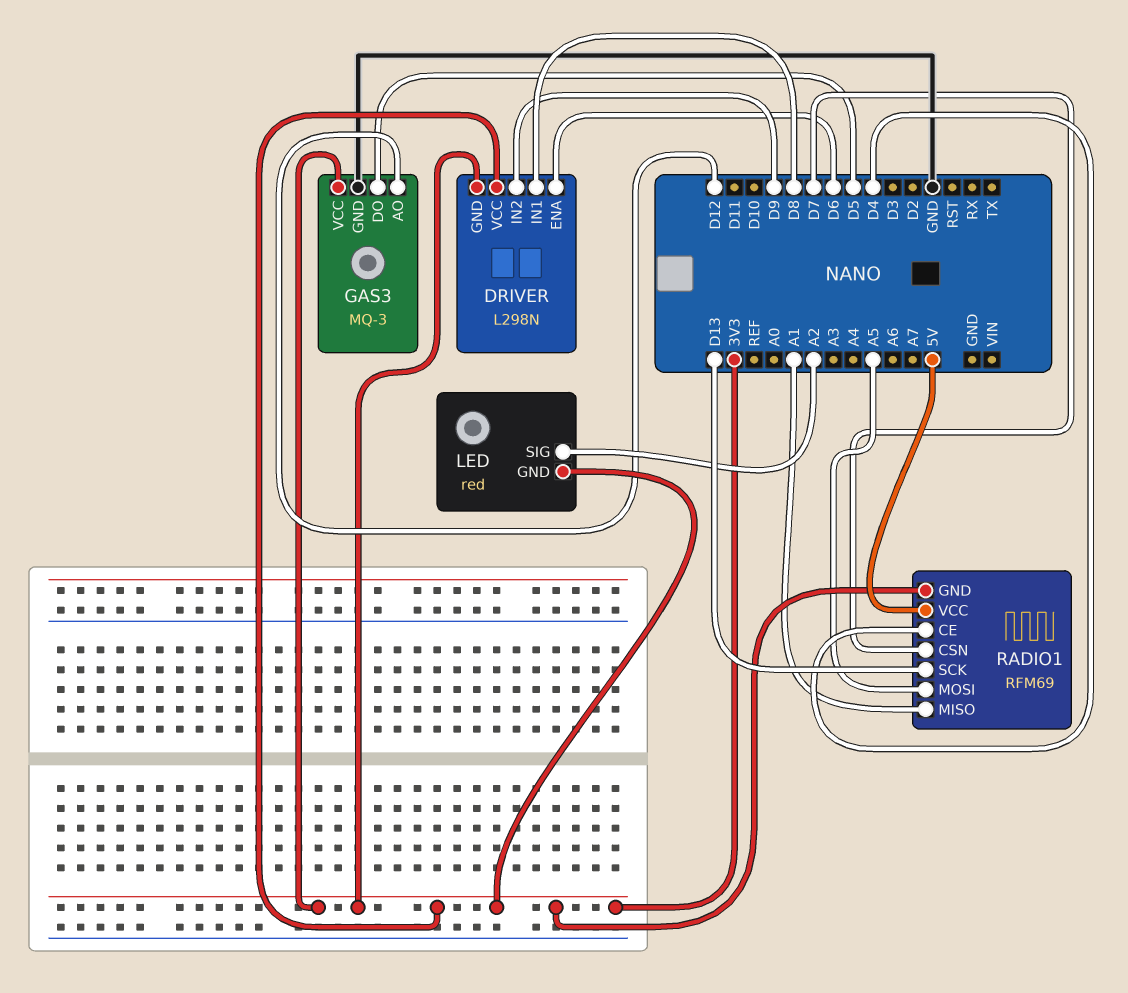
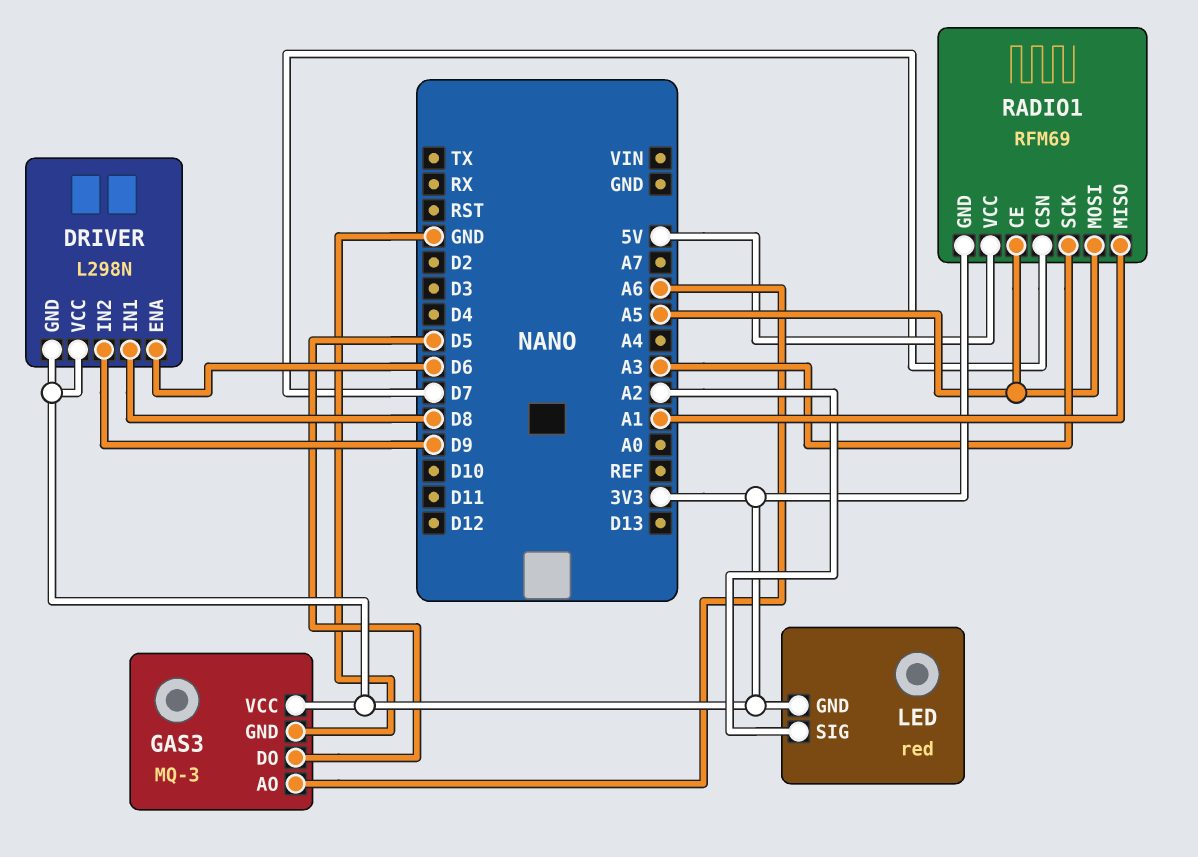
GAS3 pin AO: D12 -> A6
RADIO1 pin CE: D4 -> A5
RADIO1 pin SCK: D13 -> A3

